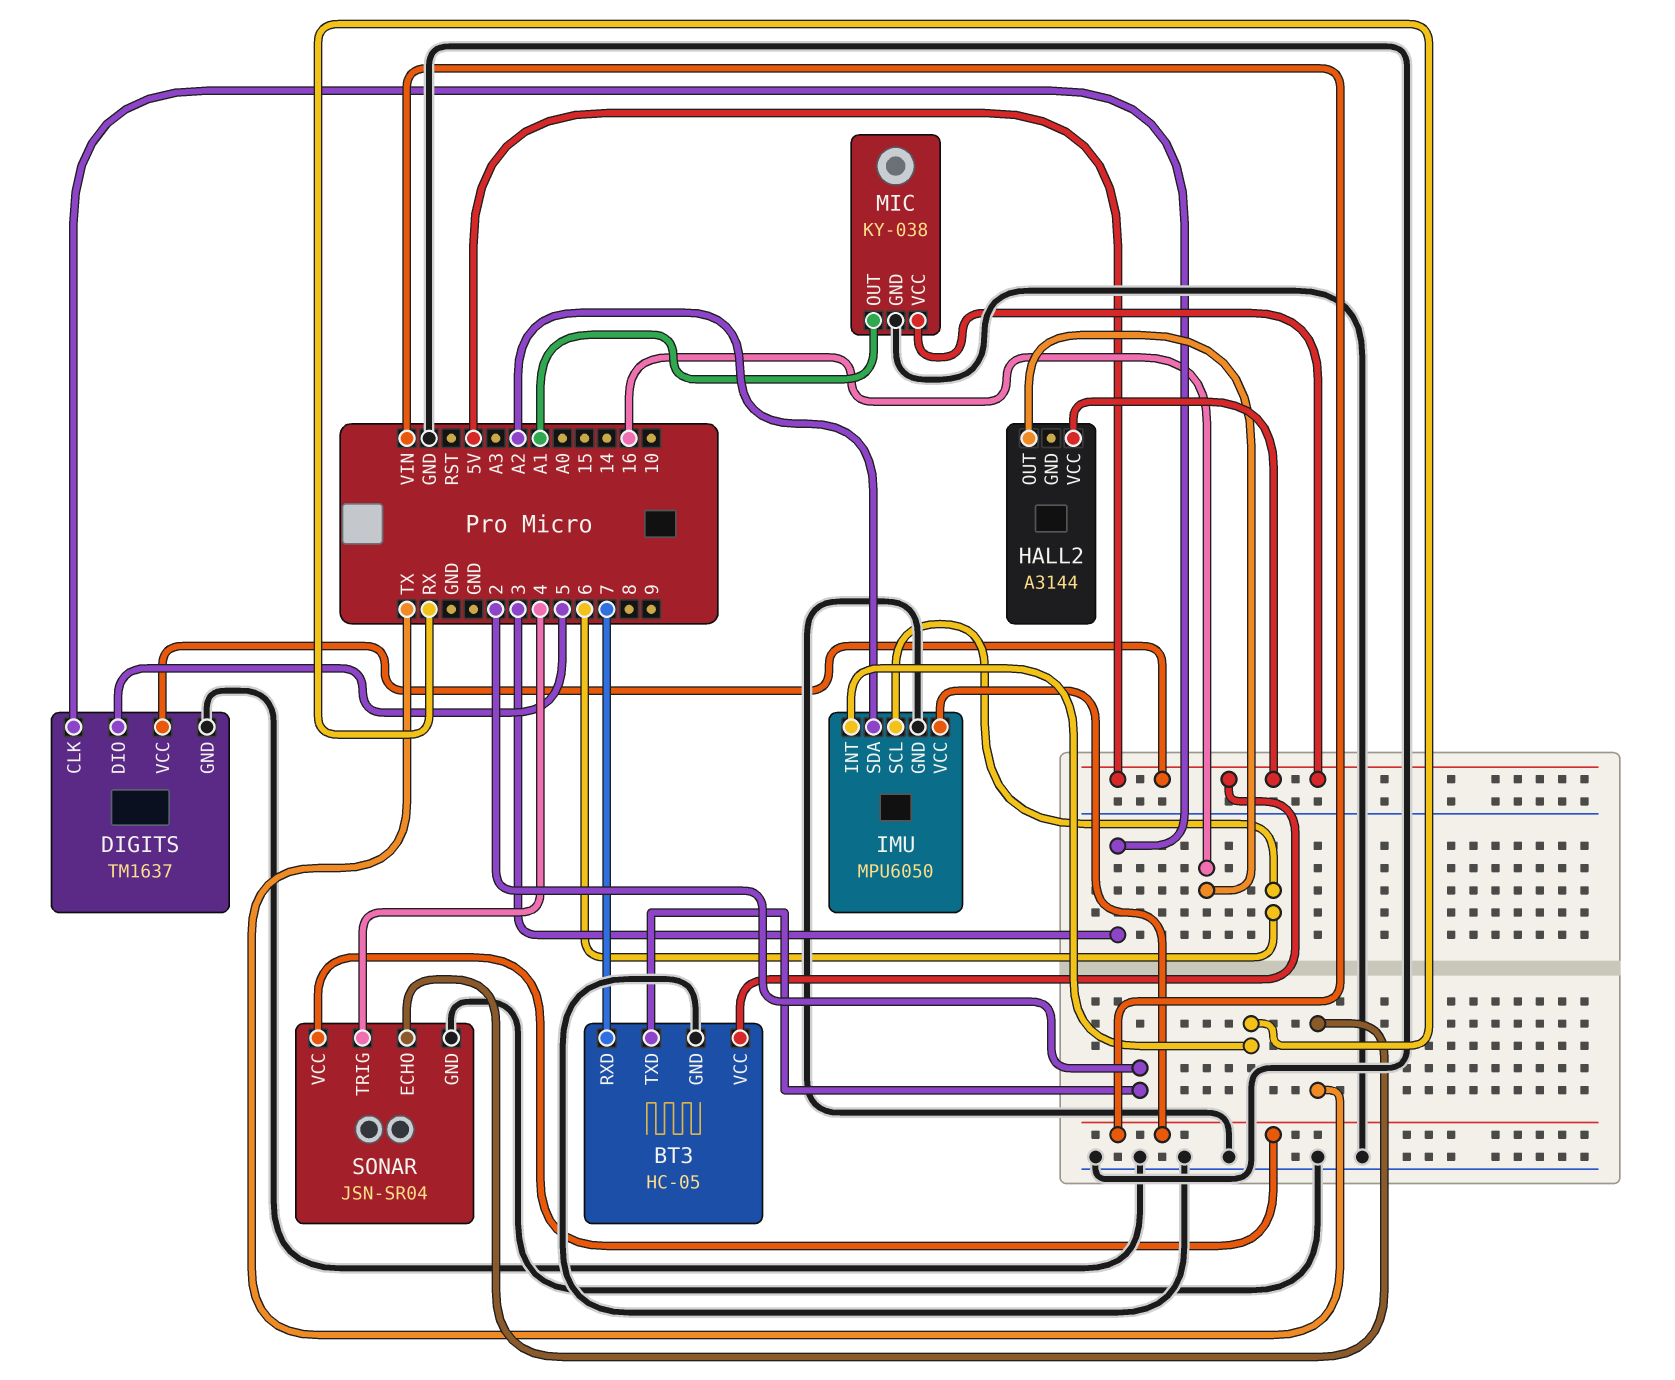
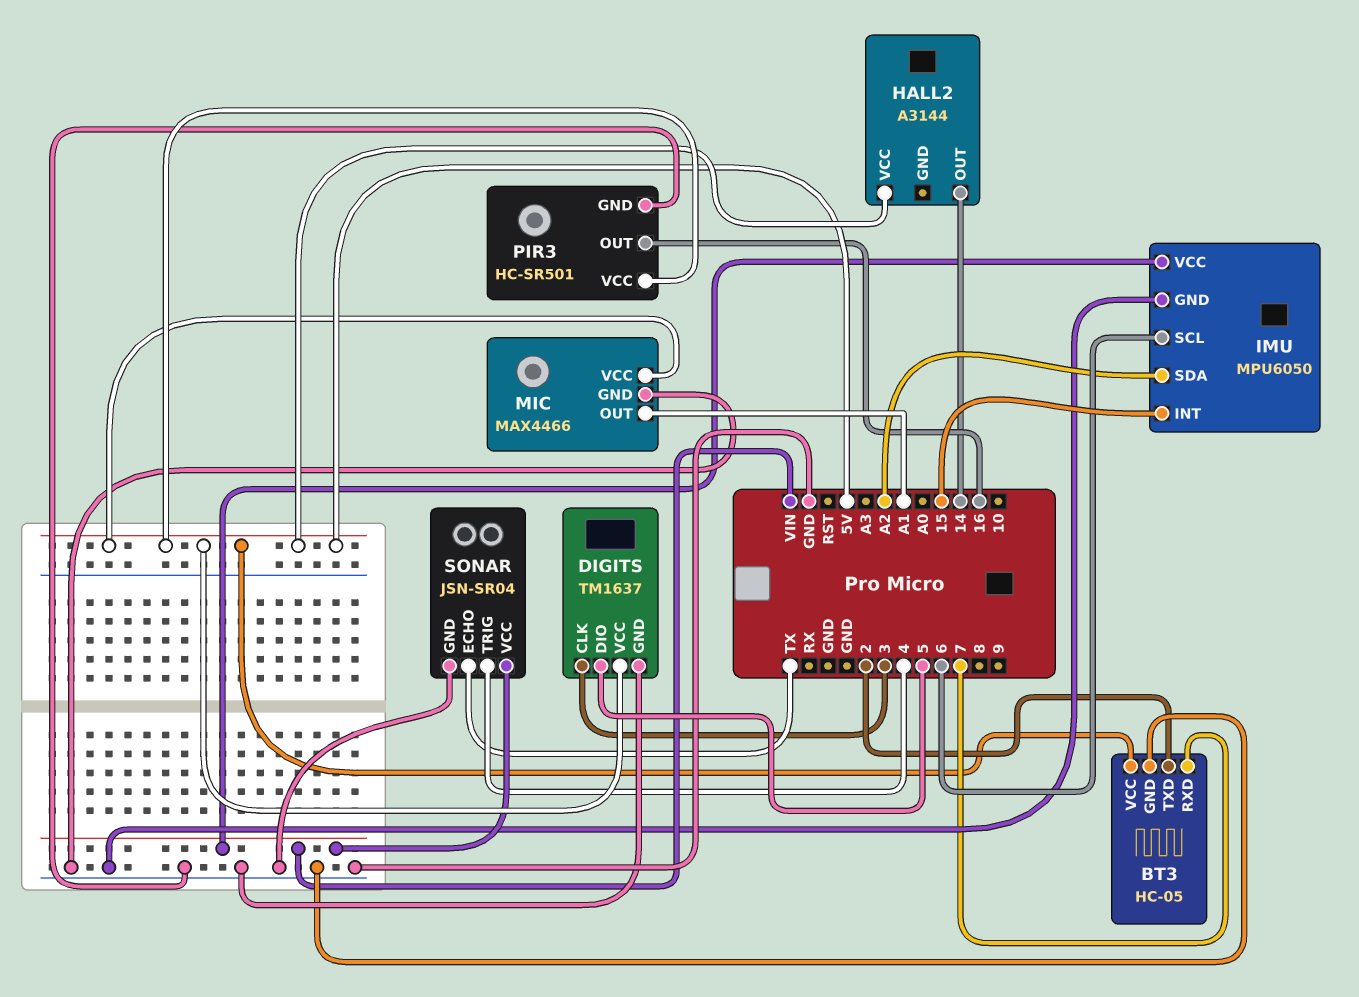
HALL2 pin OUT: 16 -> 14
IMU pin INT: RX -> 15
MIC: KY-038 -> MAX4466
PIR3: none -> HC-SR501
PIR3 pin GND: none -> GND
PIR3 pin OUT: none -> 16
PIR3 pin VCC: none -> 5V

